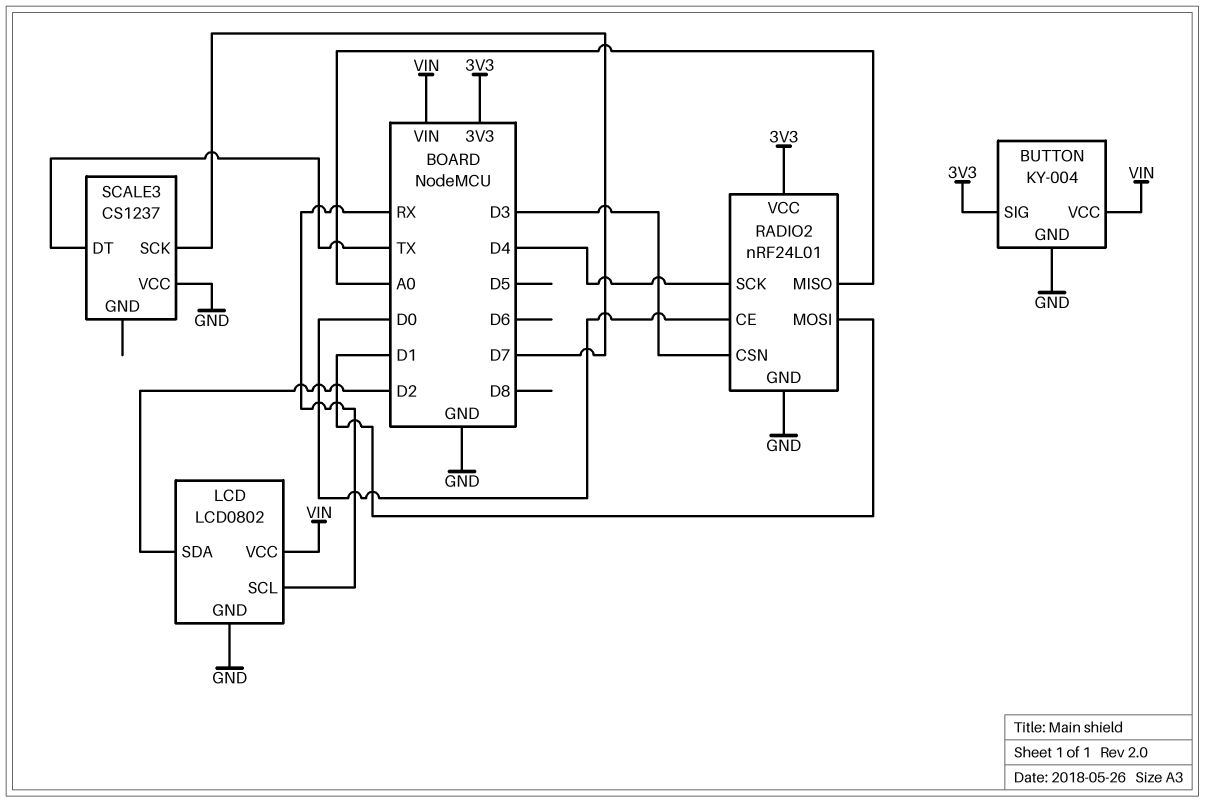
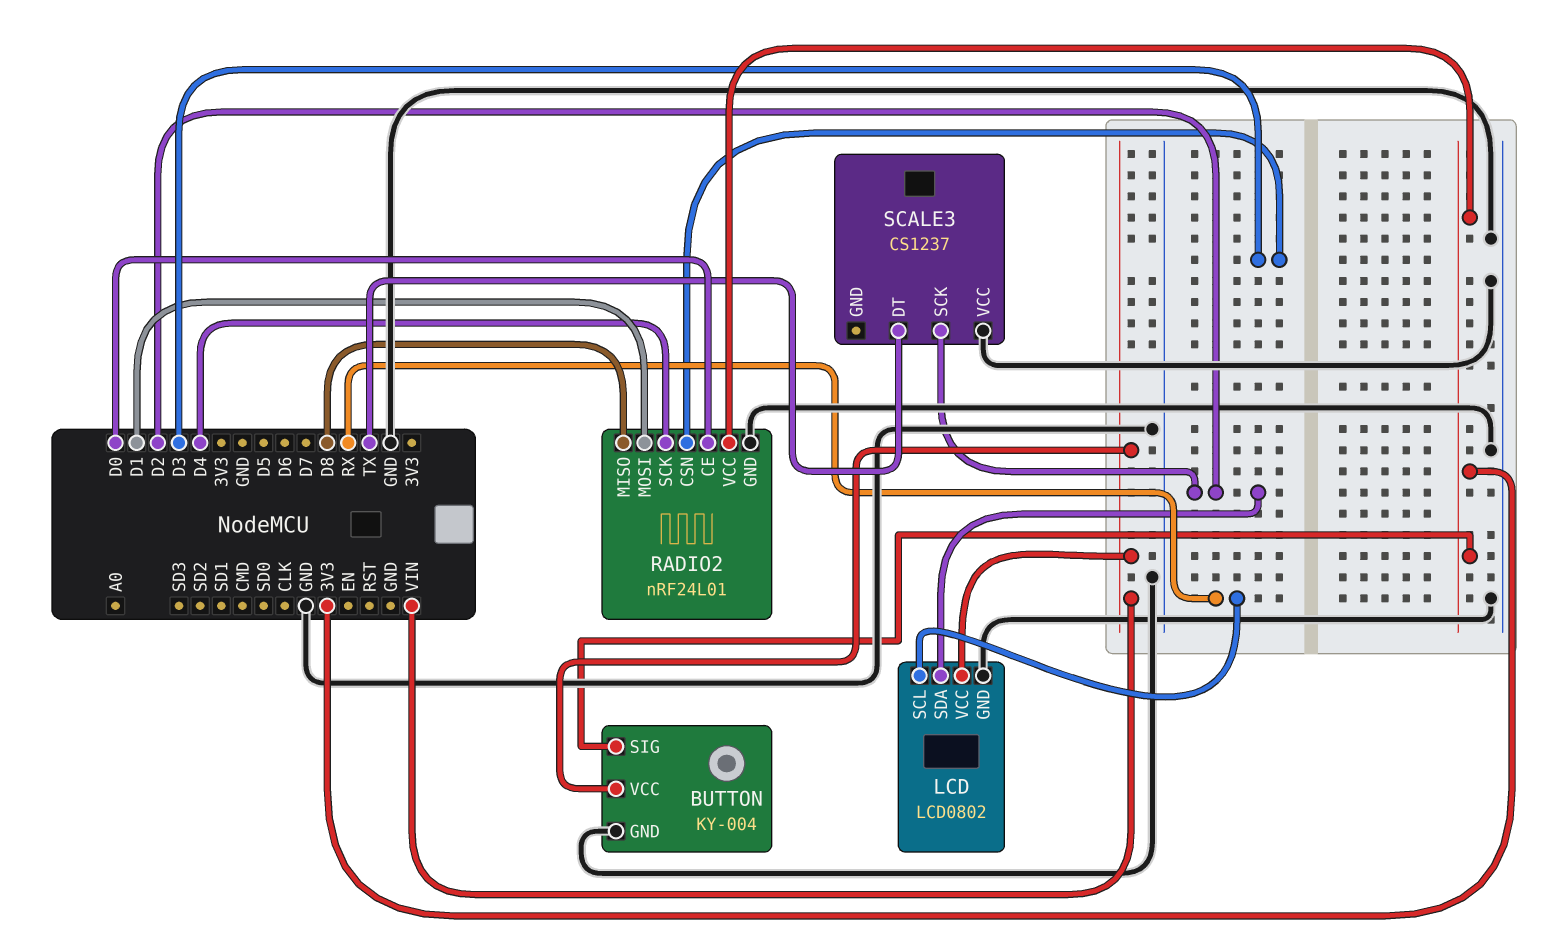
RADIO2 pin MISO: A0 -> D8
SCALE3 pin SCK: D7 -> D2

